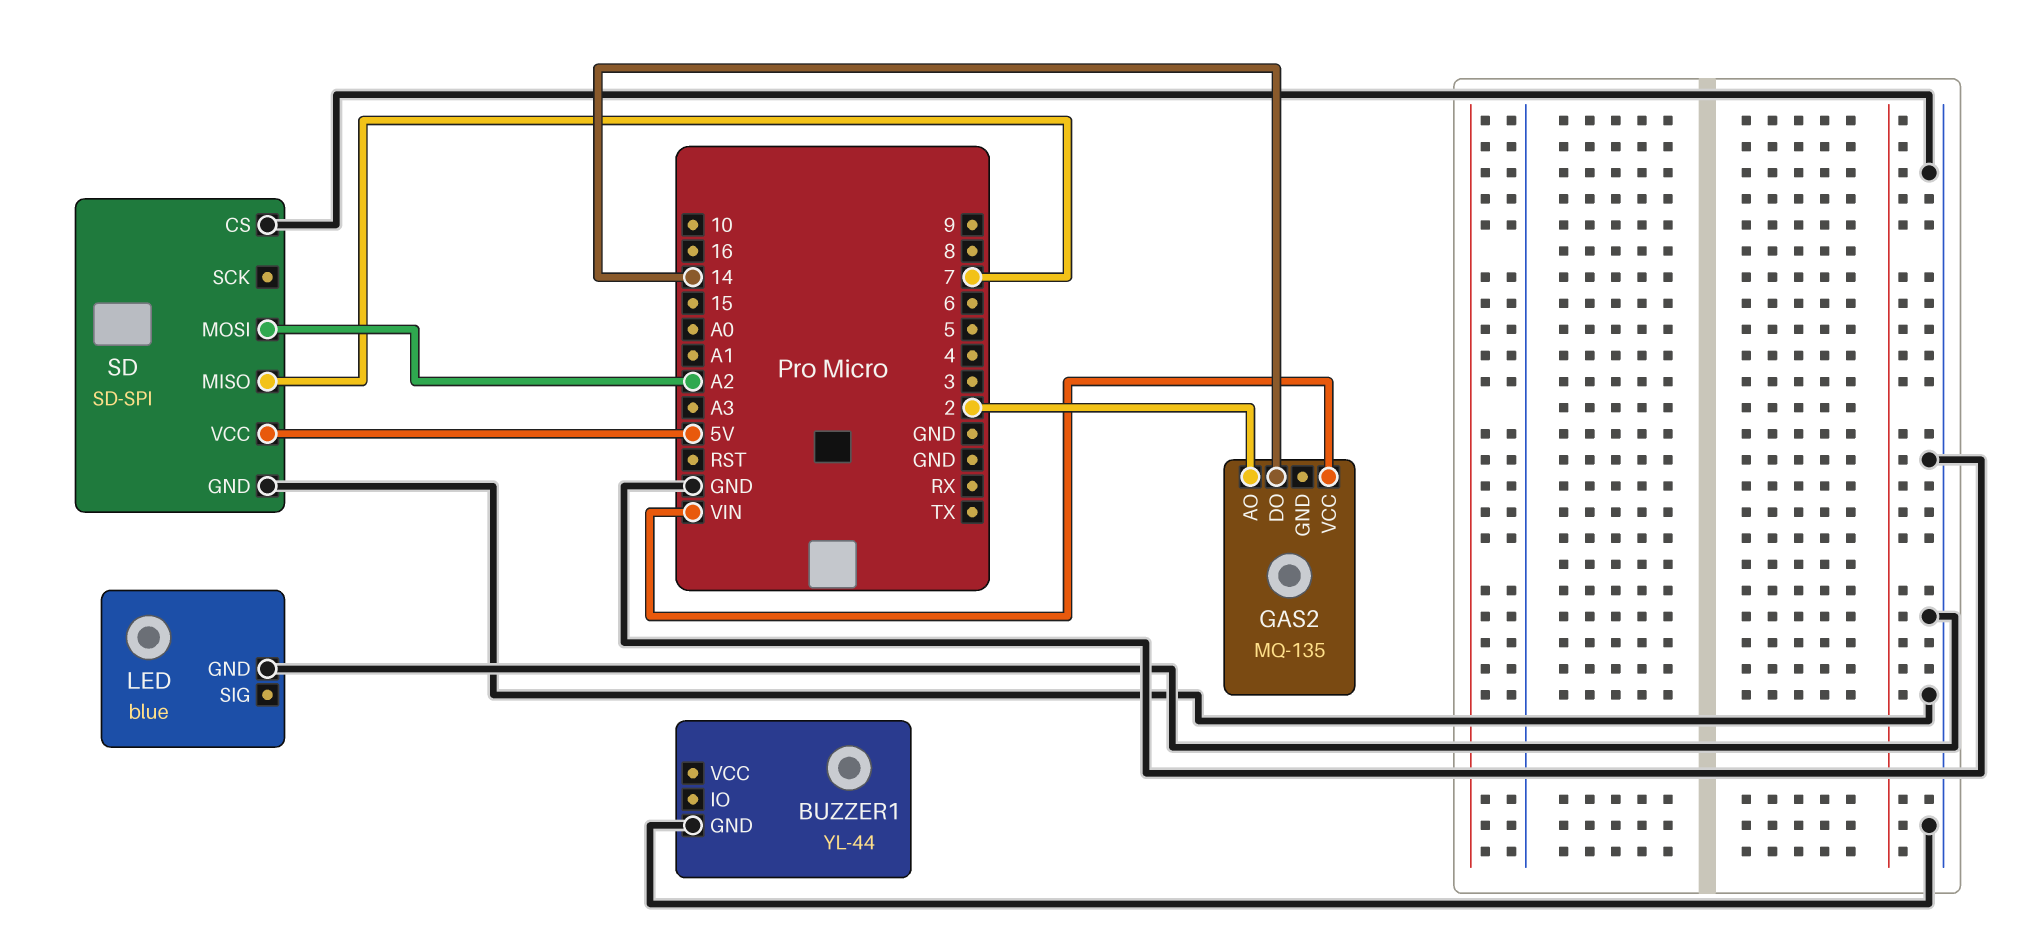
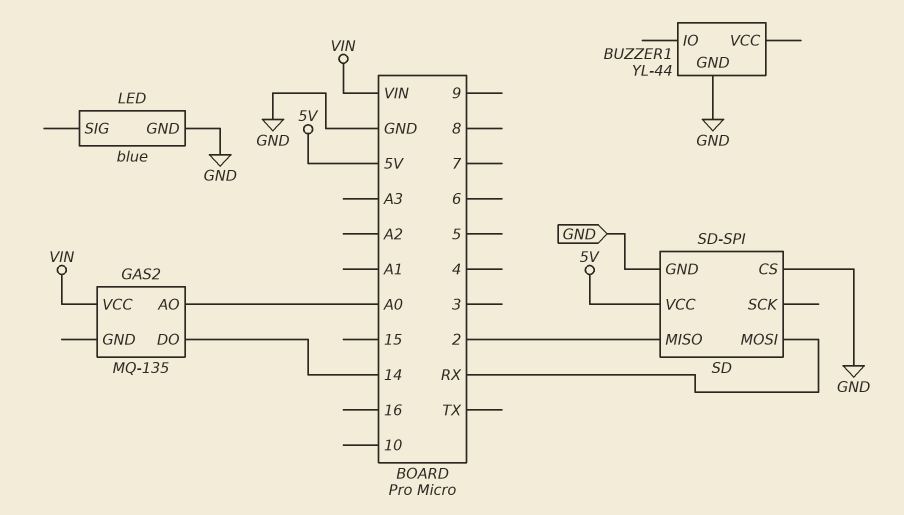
GAS2 pin AO: 2 -> A0
SD pin MISO: 7 -> 2
SD pin MOSI: A2 -> RX

